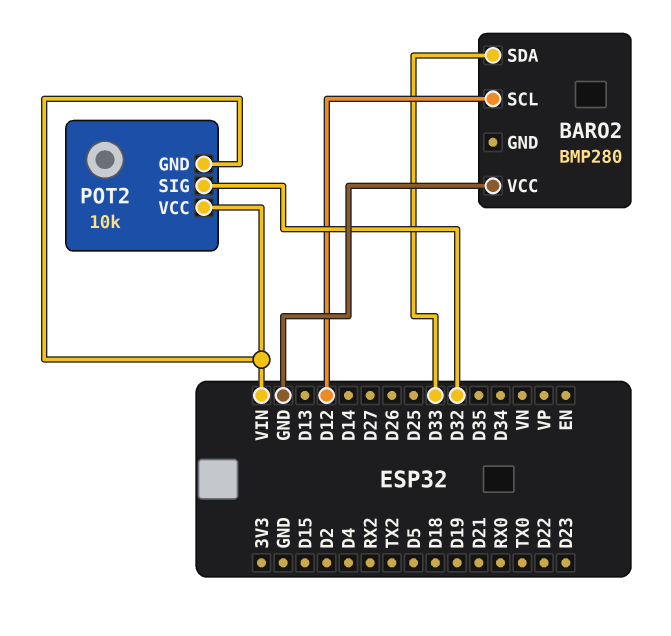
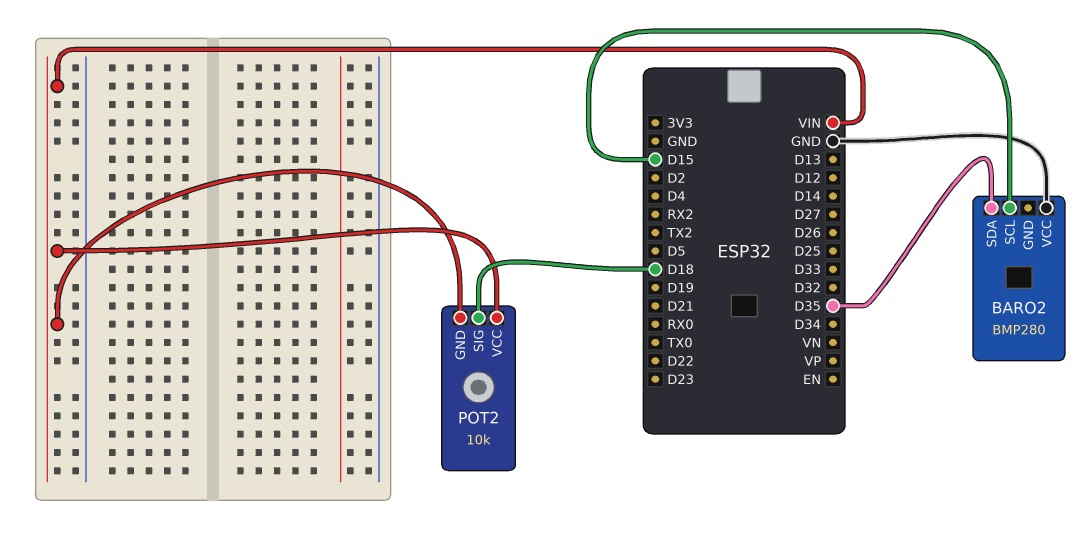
BARO2 pin SCL: D12 -> D15
BARO2 pin SDA: D33 -> D35
POT2 pin SIG: D32 -> D18

